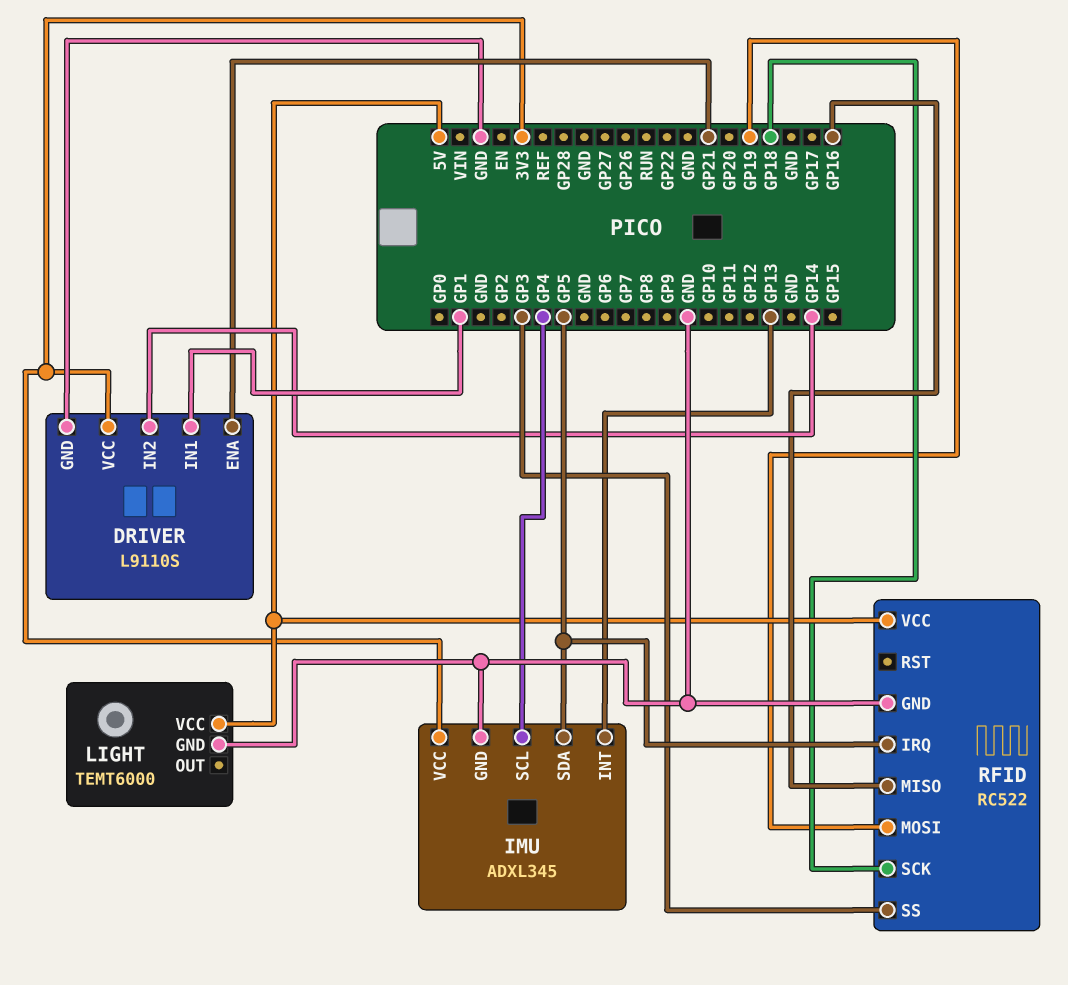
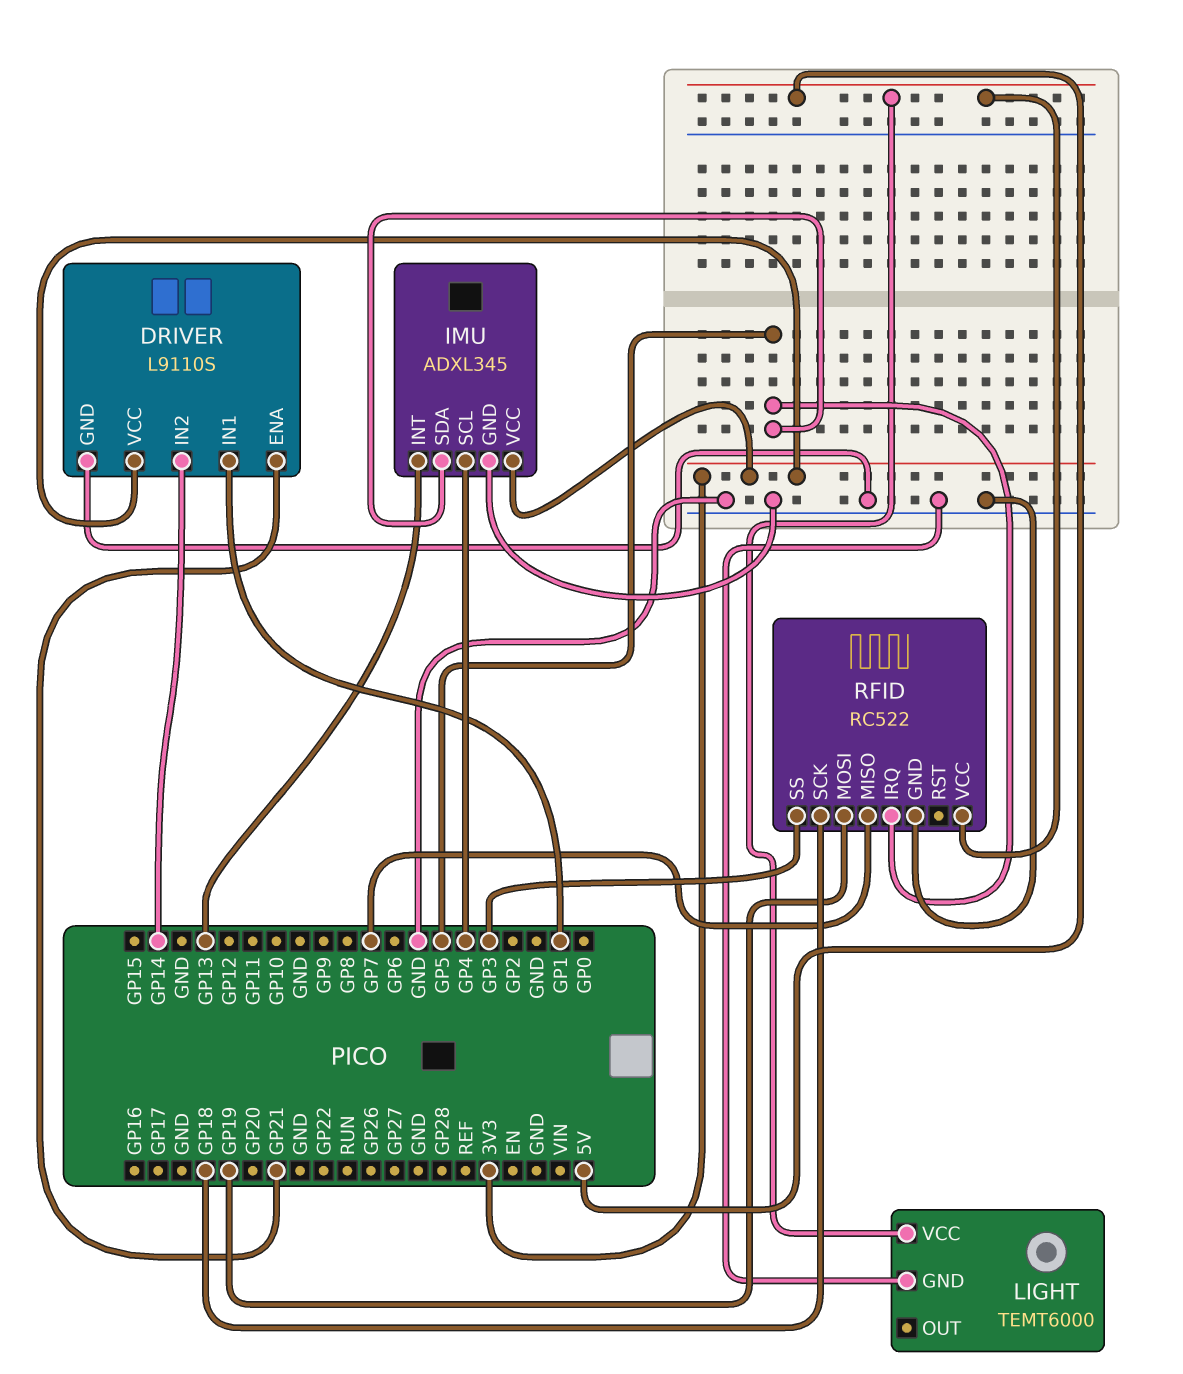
RFID pin MISO: GP16 -> GP7

